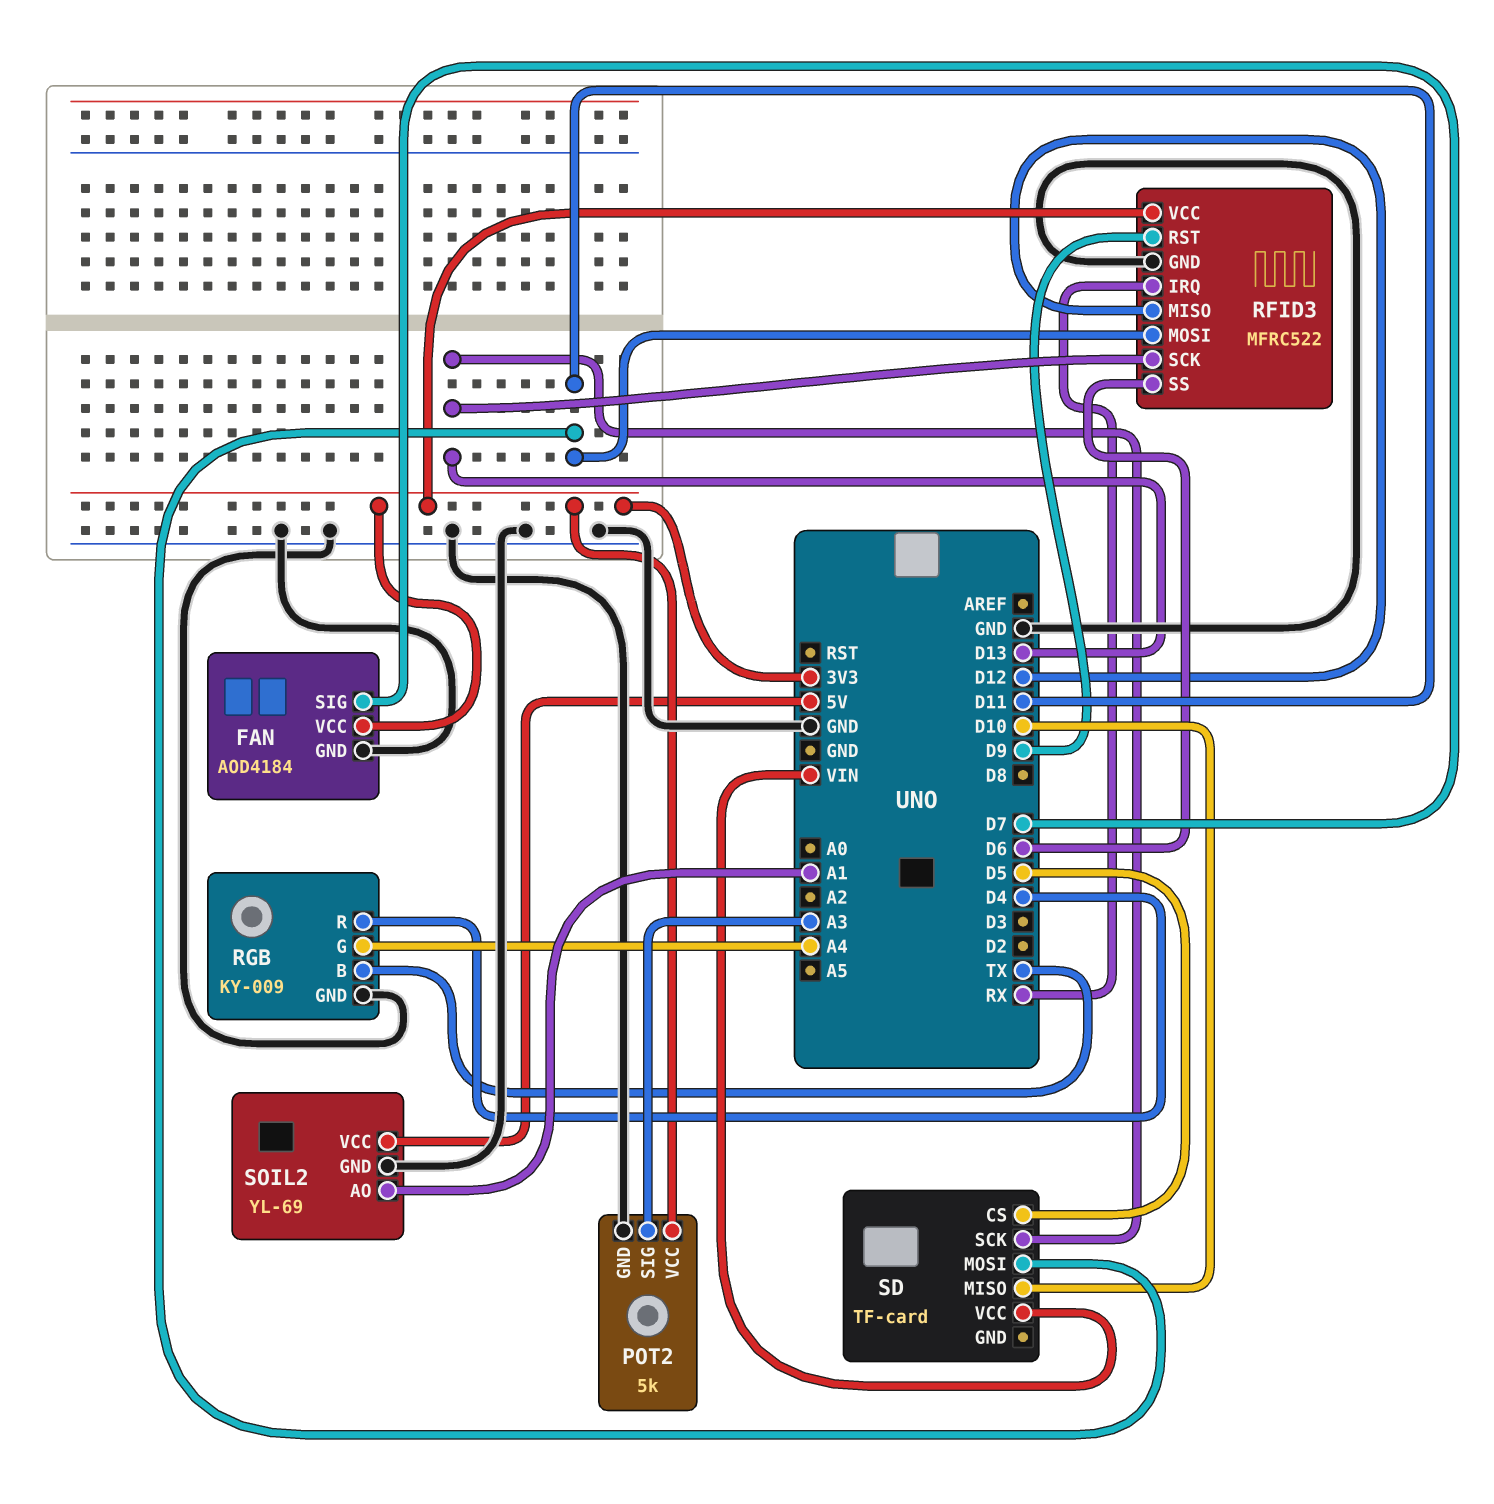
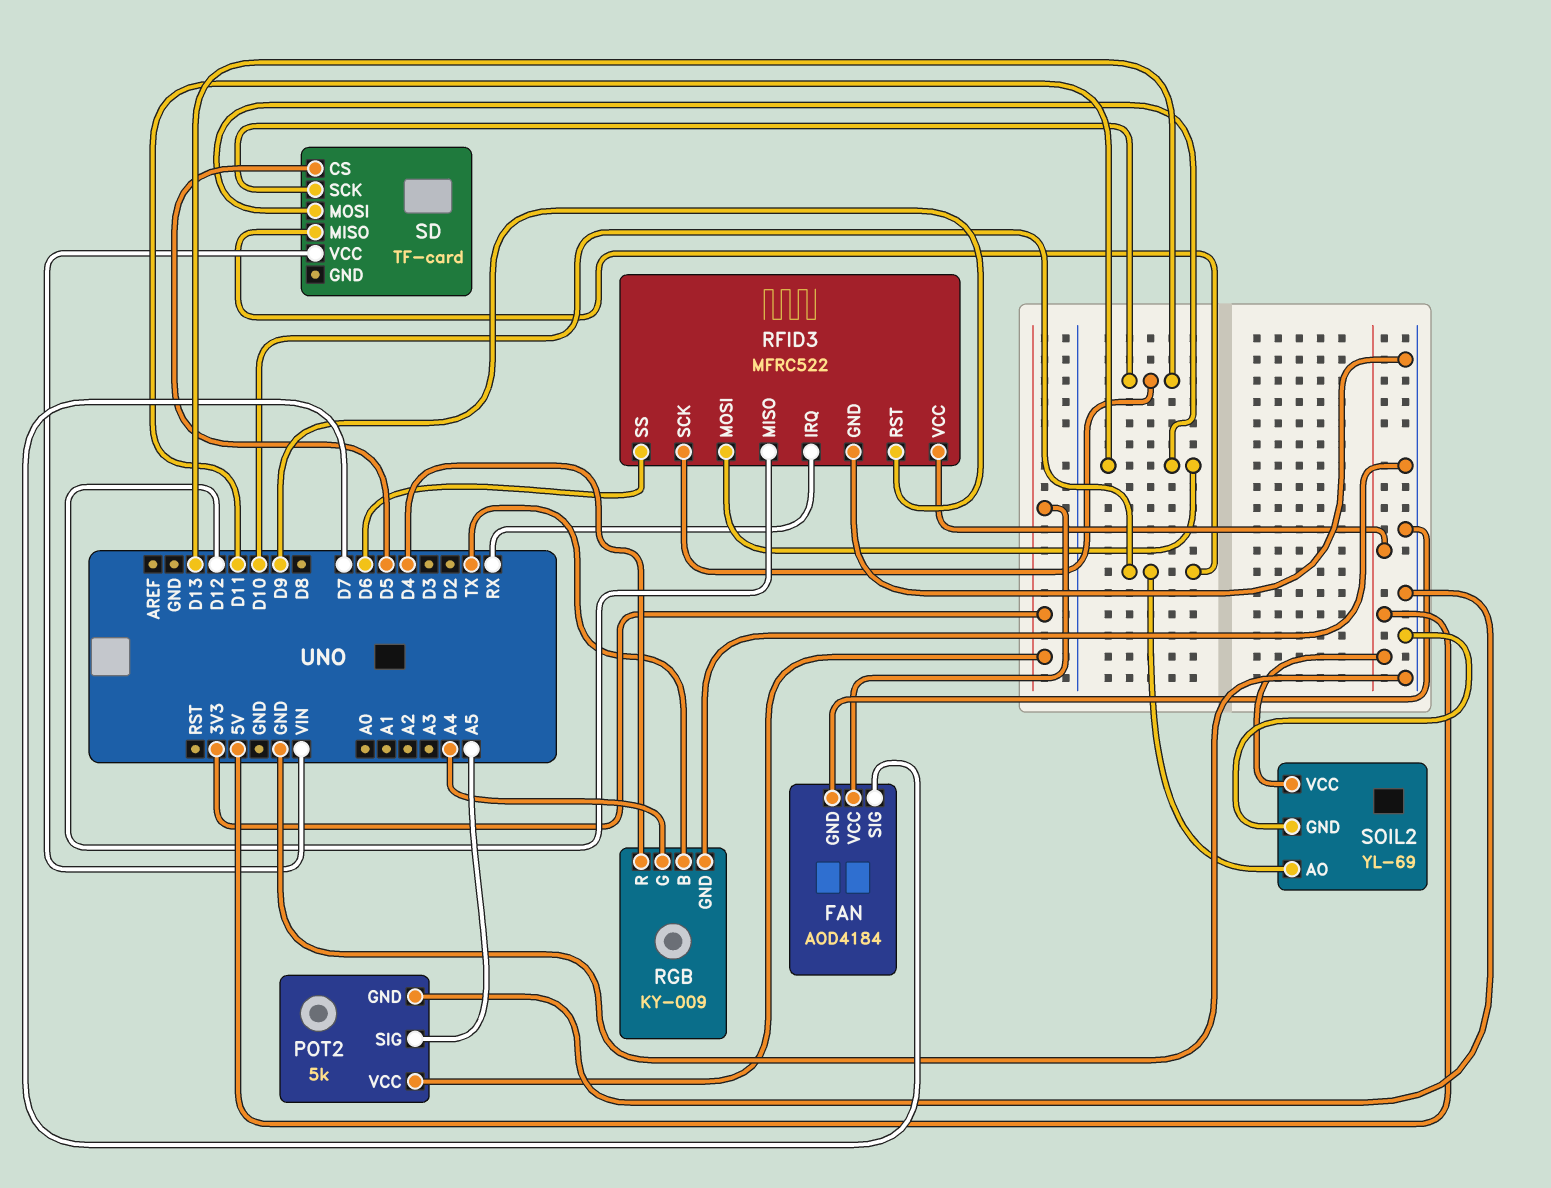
POT2 pin SIG: A3 -> A5
RFID3 pin VCC: 3V3 -> 5V
SOIL2 pin AO: A1 -> D10

